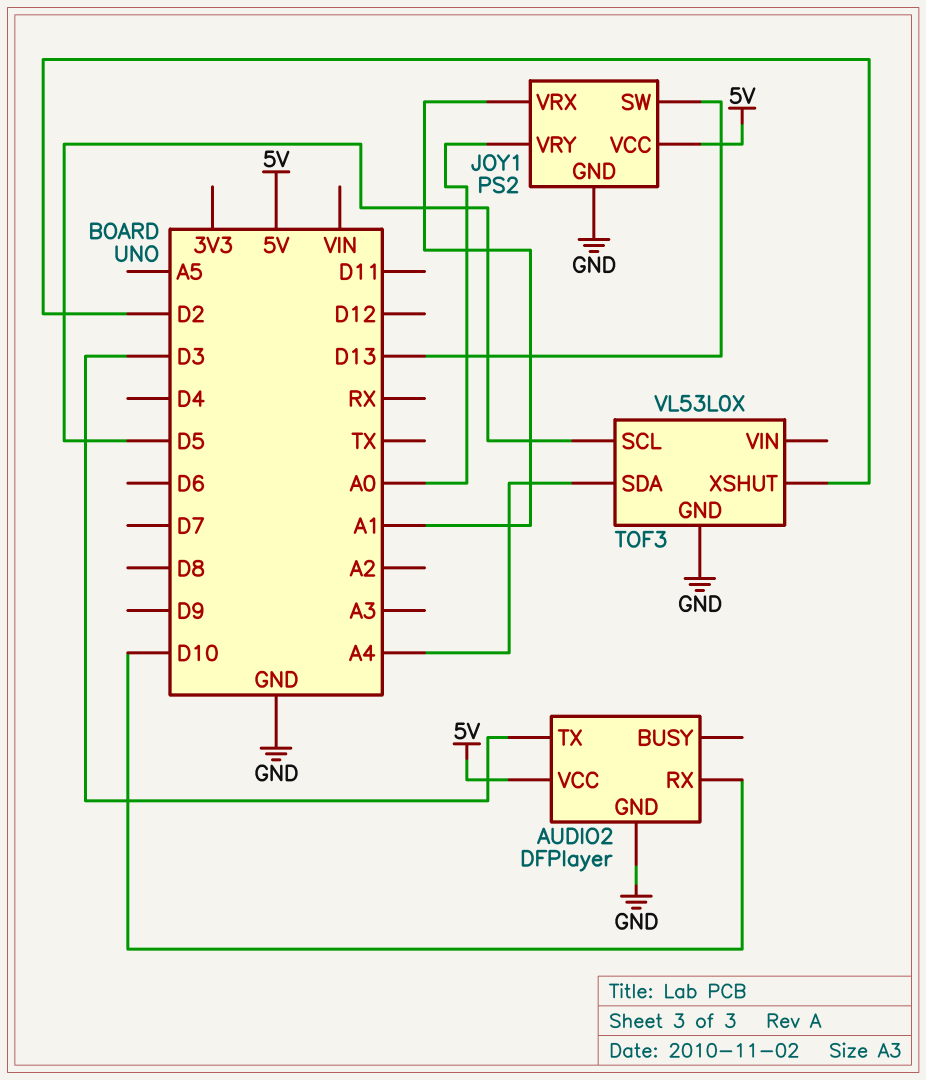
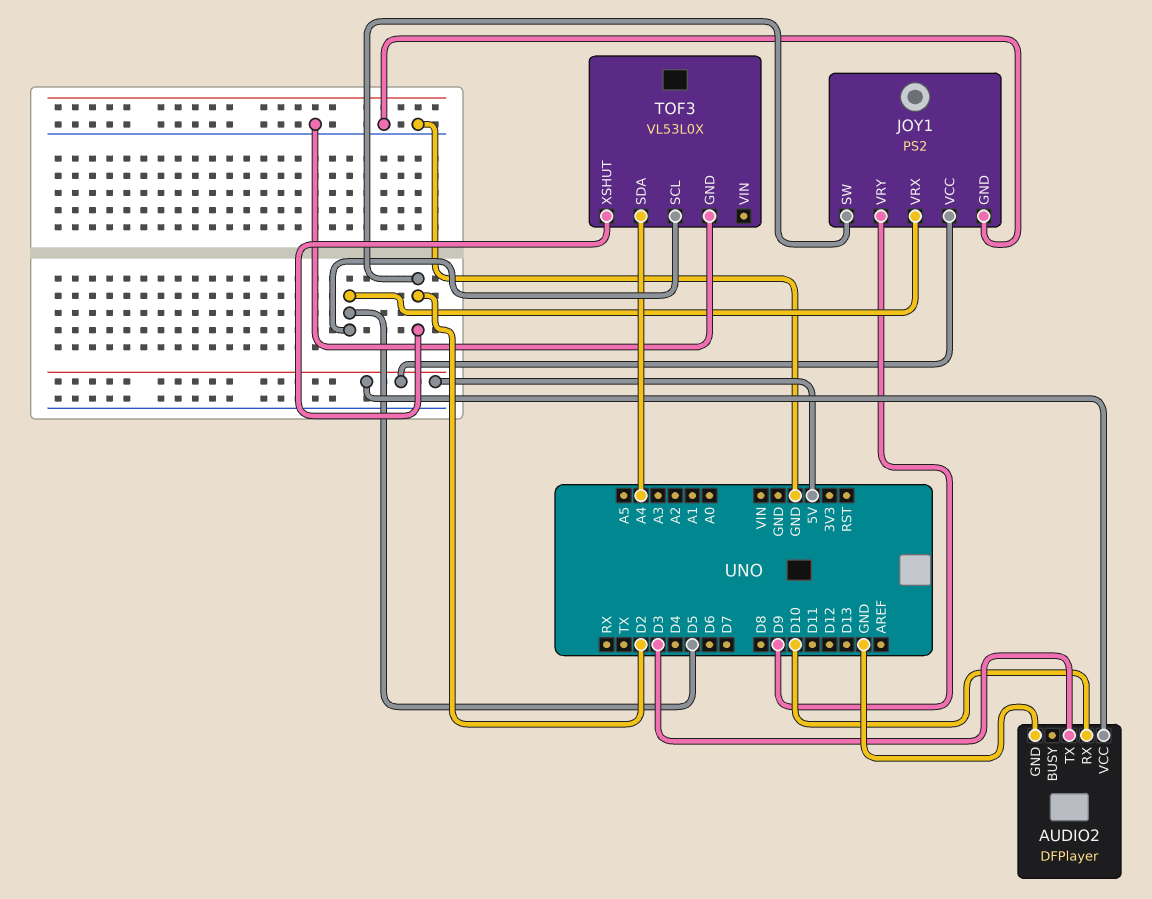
JOY1 pin SW: D13 -> D2
JOY1 pin VRX: A1 -> D5
JOY1 pin VRY: A0 -> D9

